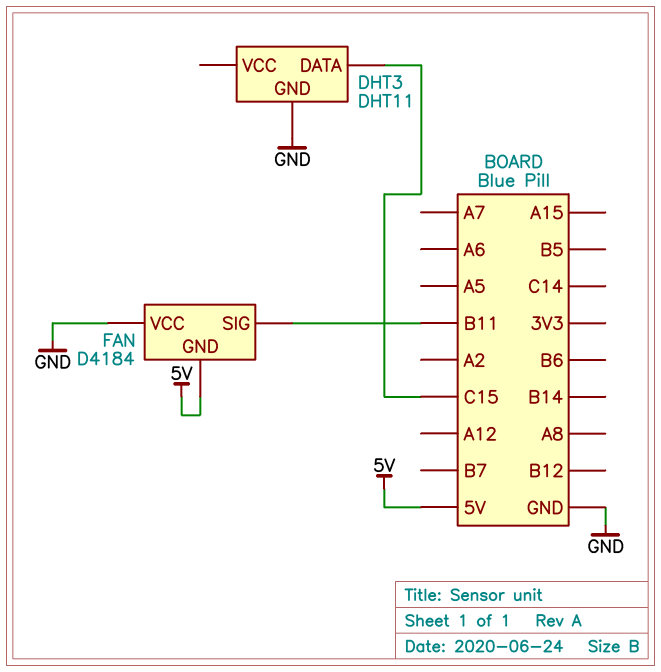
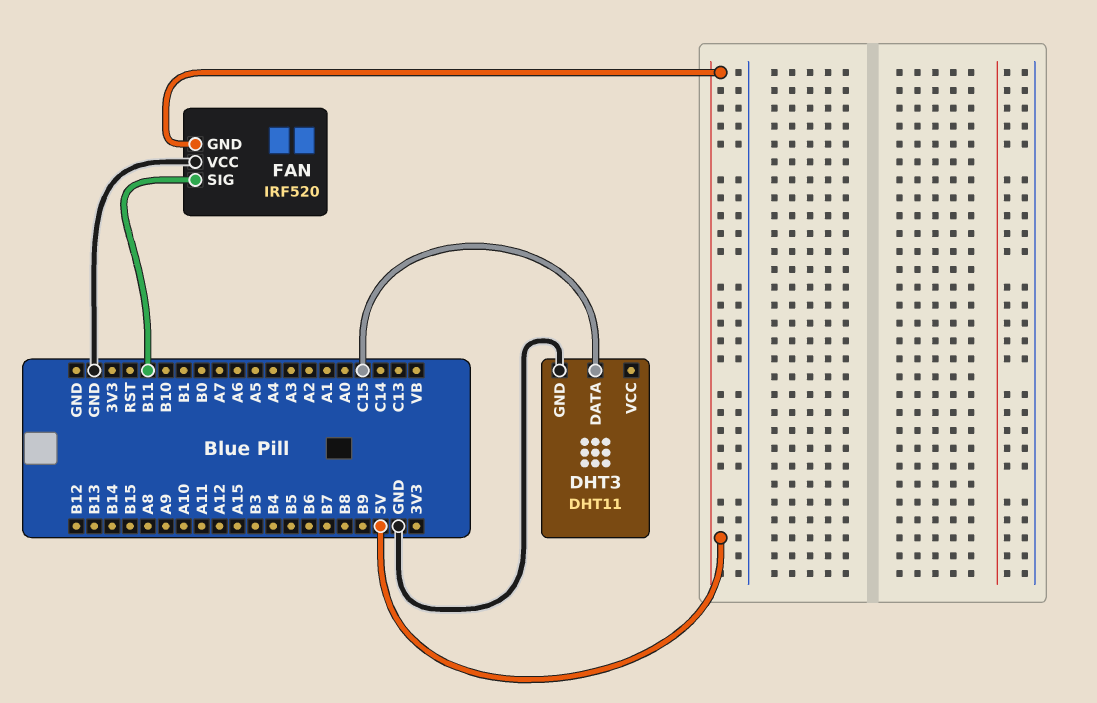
FAN: D4184 -> IRF520

